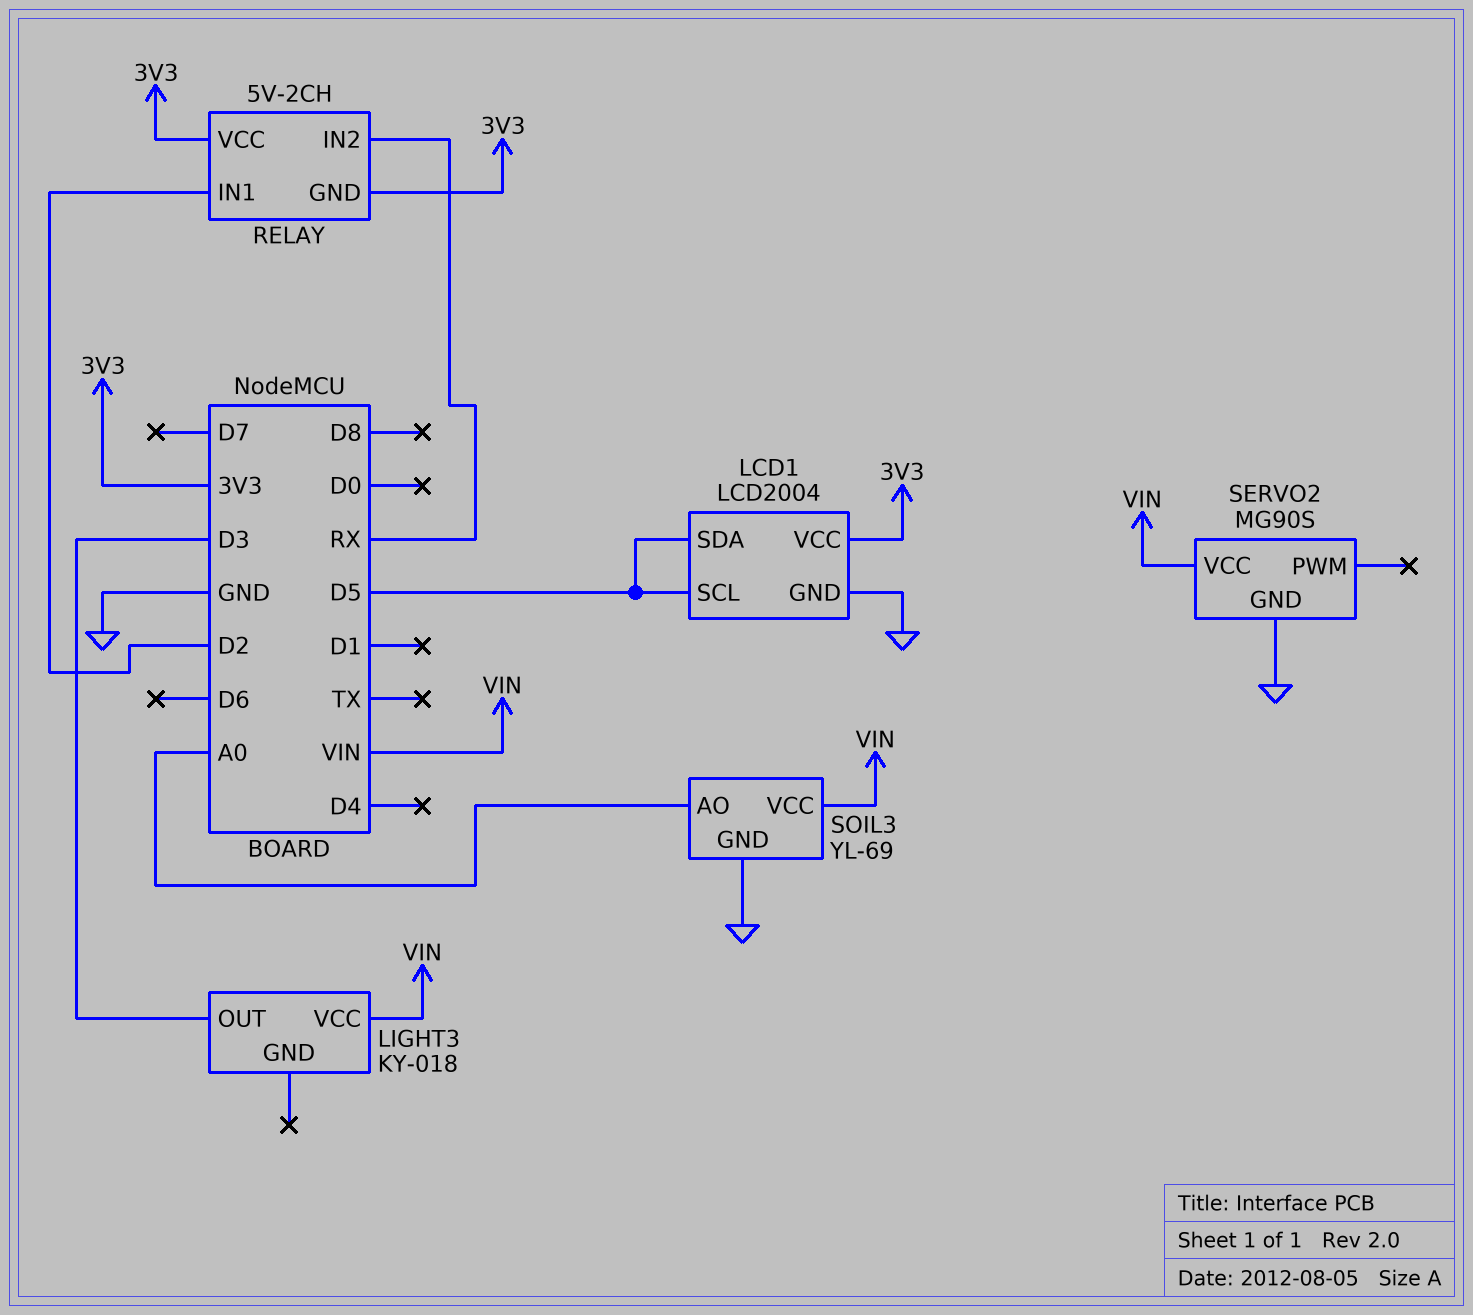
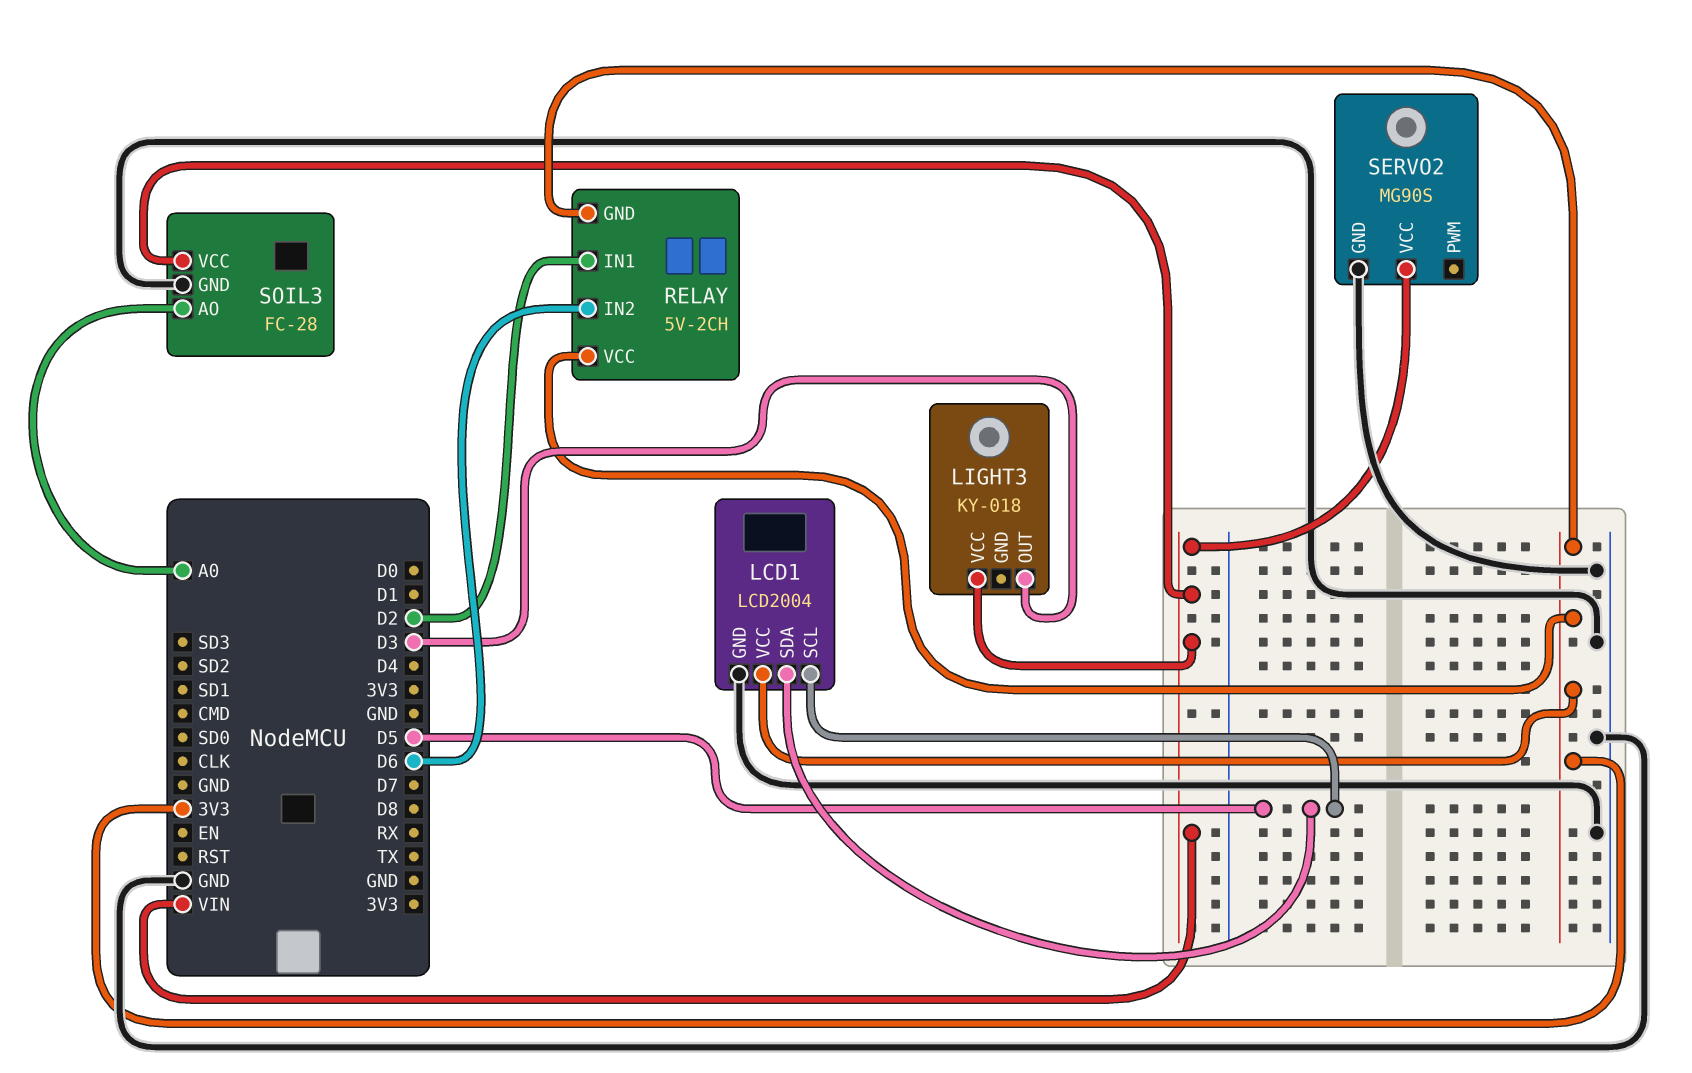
RELAY pin IN2: RX -> D6
SOIL3: YL-69 -> FC-28

